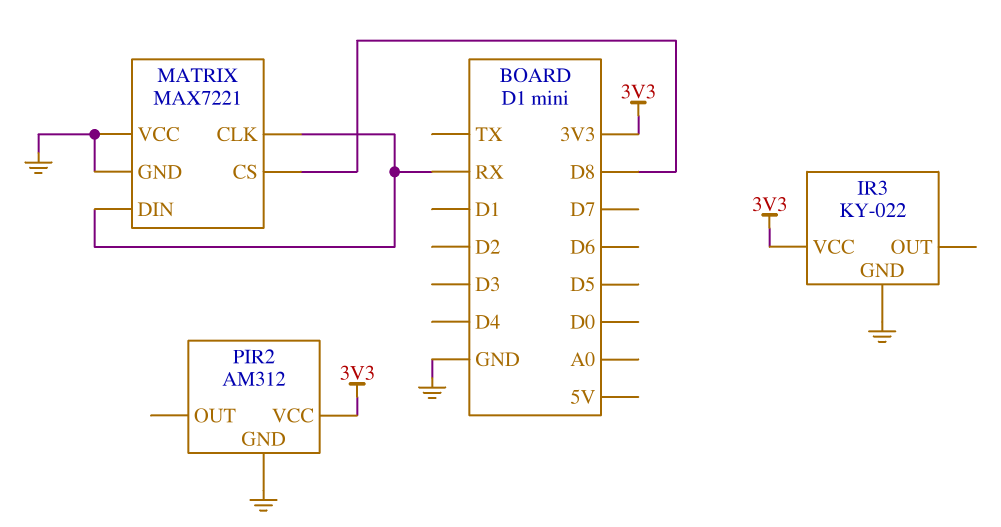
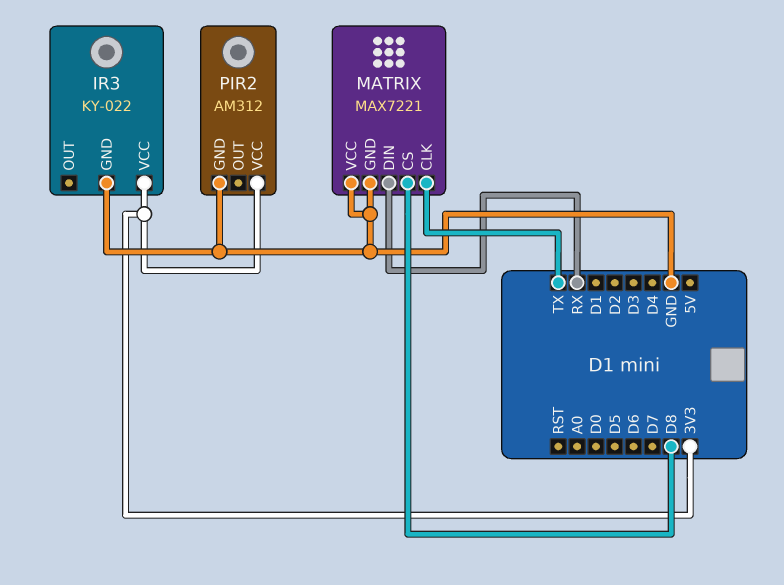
MATRIX pin CLK: RX -> TX

